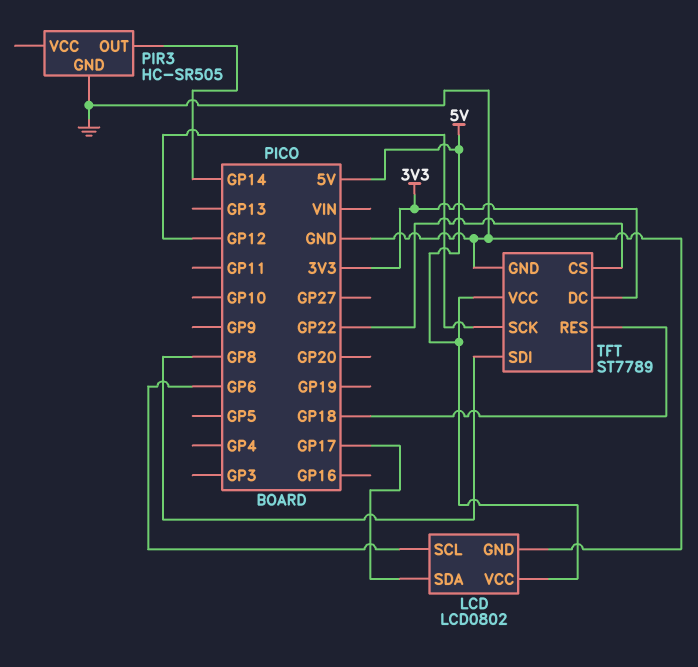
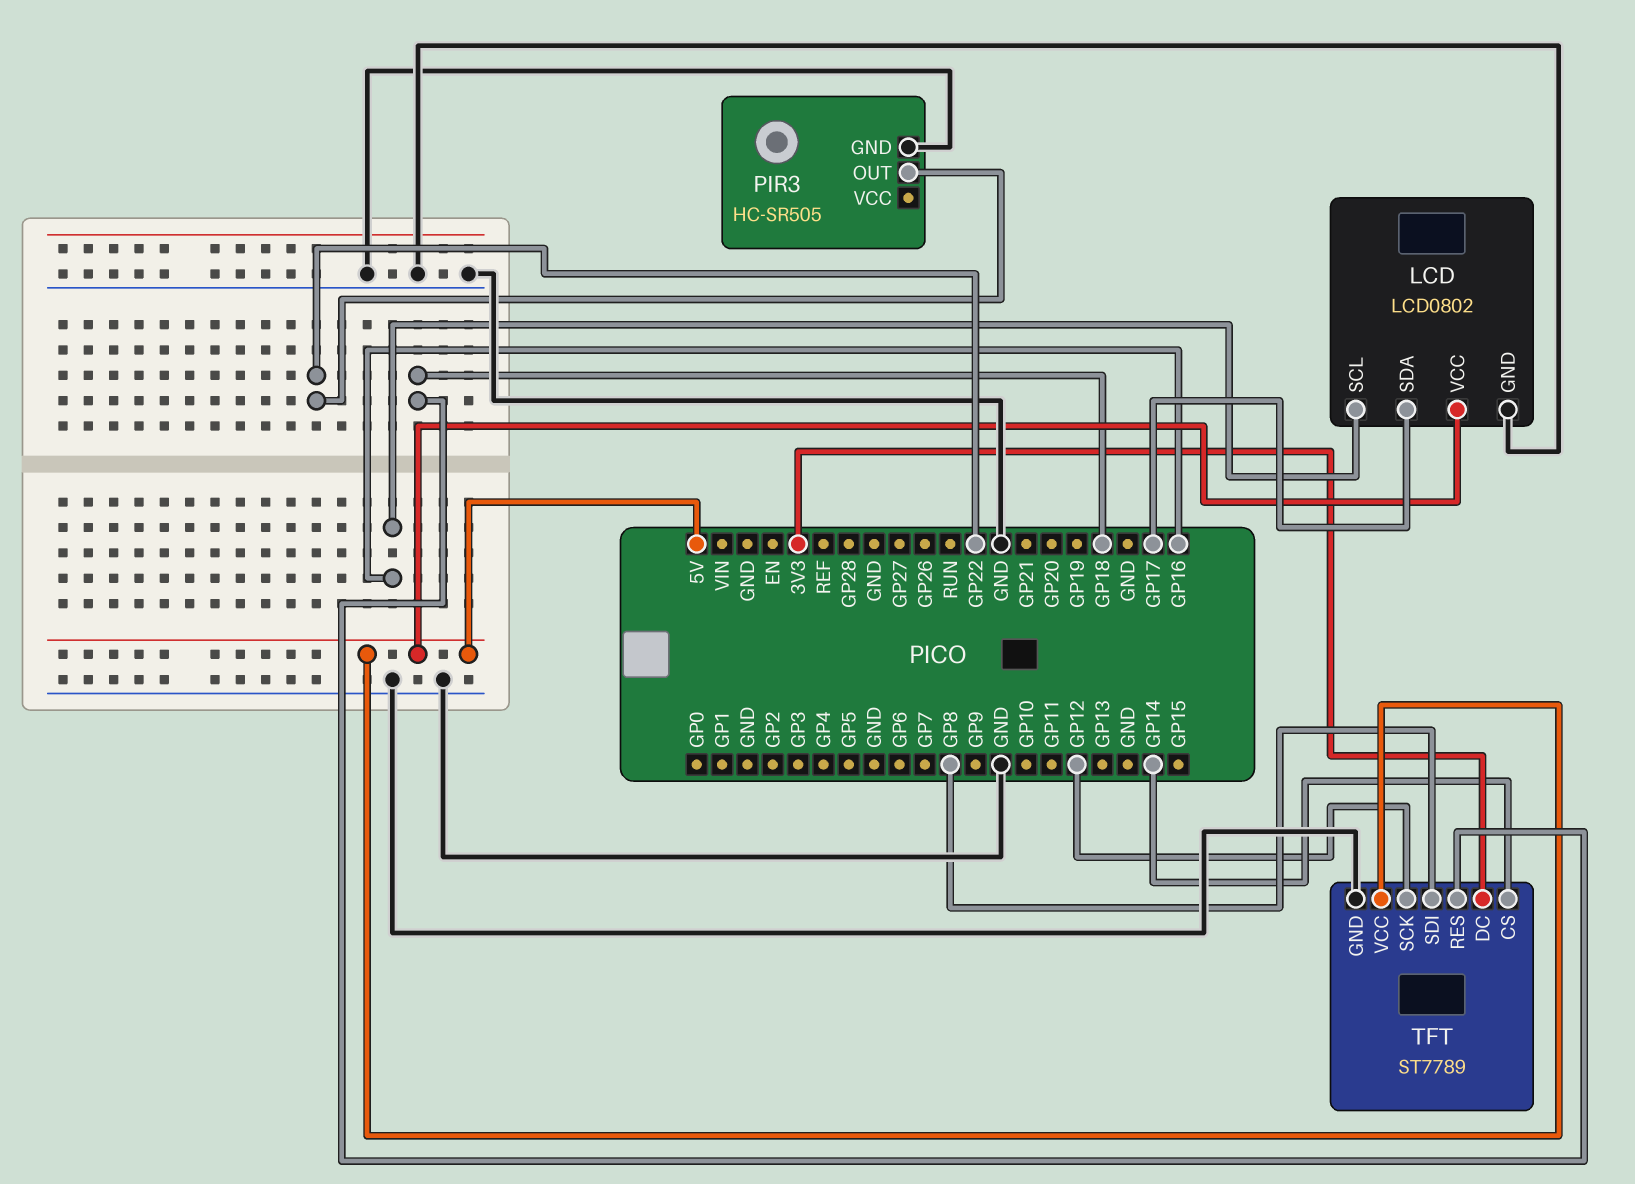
LCD pin SCL: GP6 -> GP16
PIR3 pin OUT: GP14 -> GP22
TFT pin CS: GP22 -> GP14

